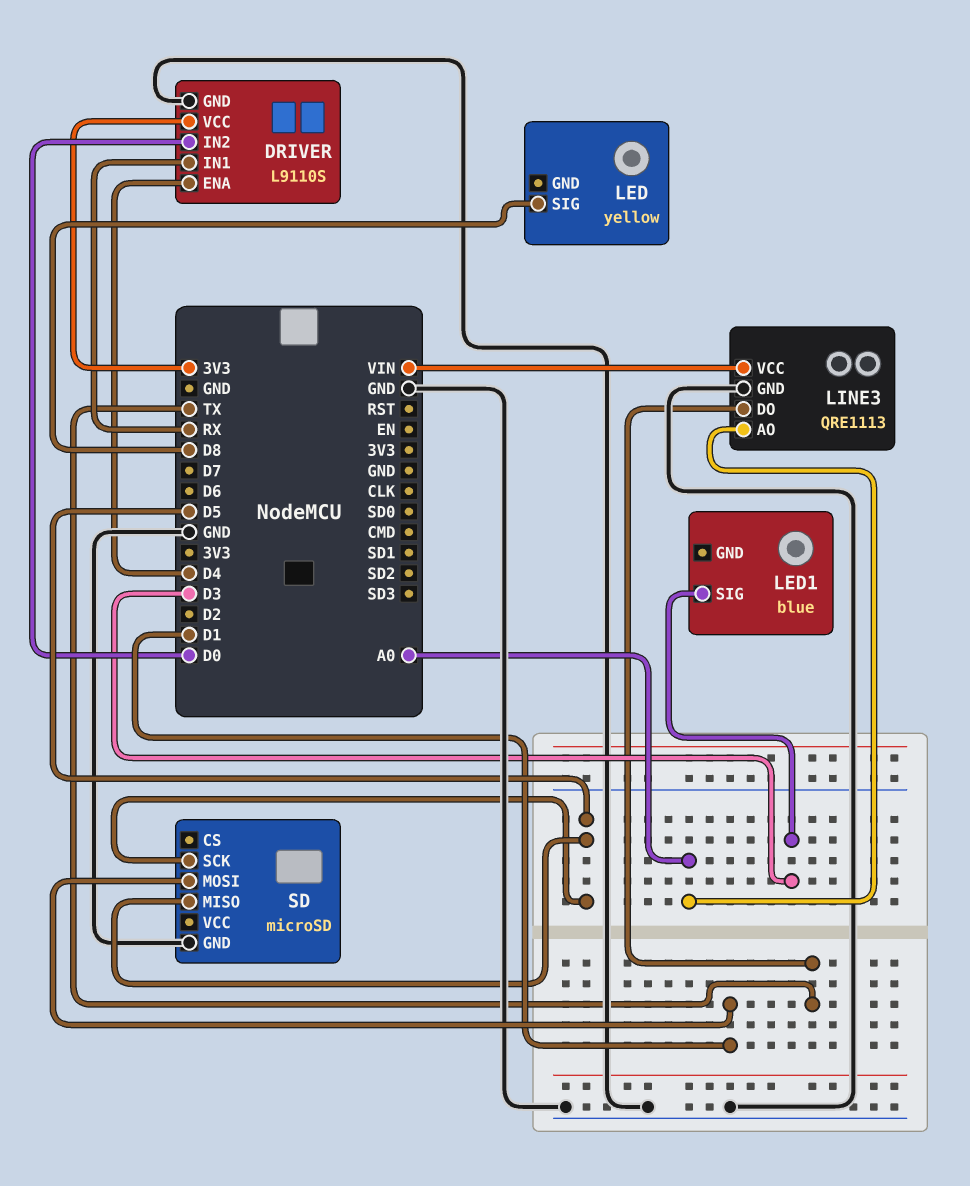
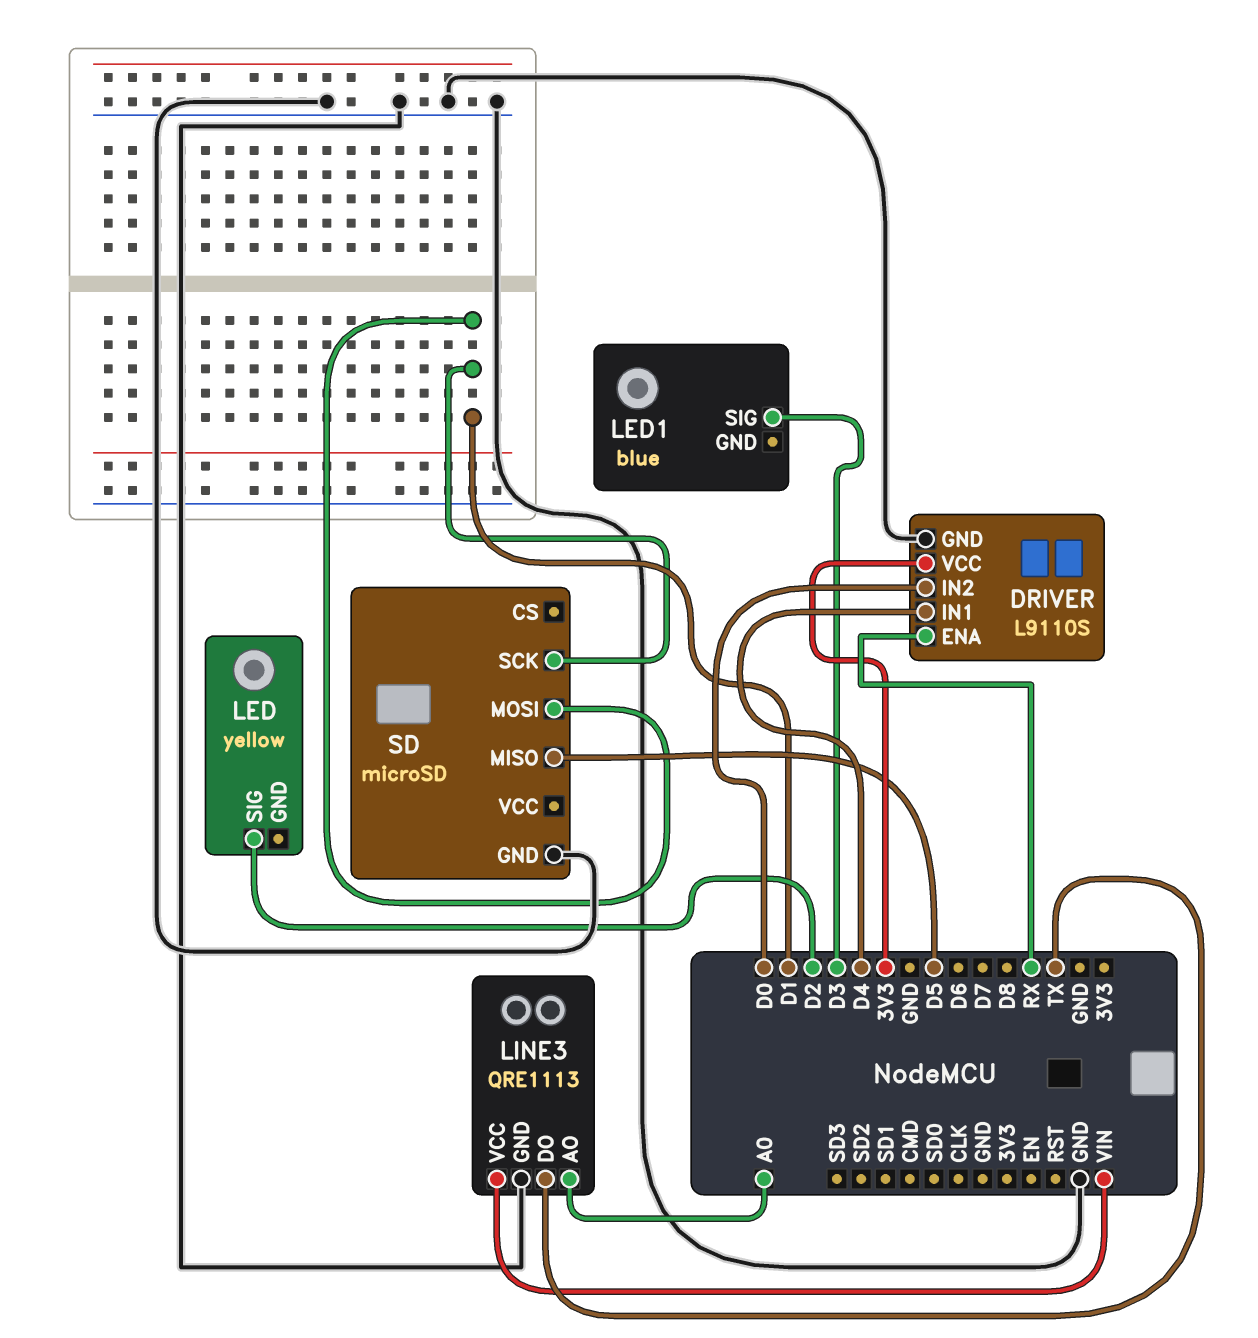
DRIVER pin ENA: D4 -> RX
DRIVER pin IN1: RX -> D4
LED pin SIG: D8 -> D2
SD pin SCK: D5 -> D1

